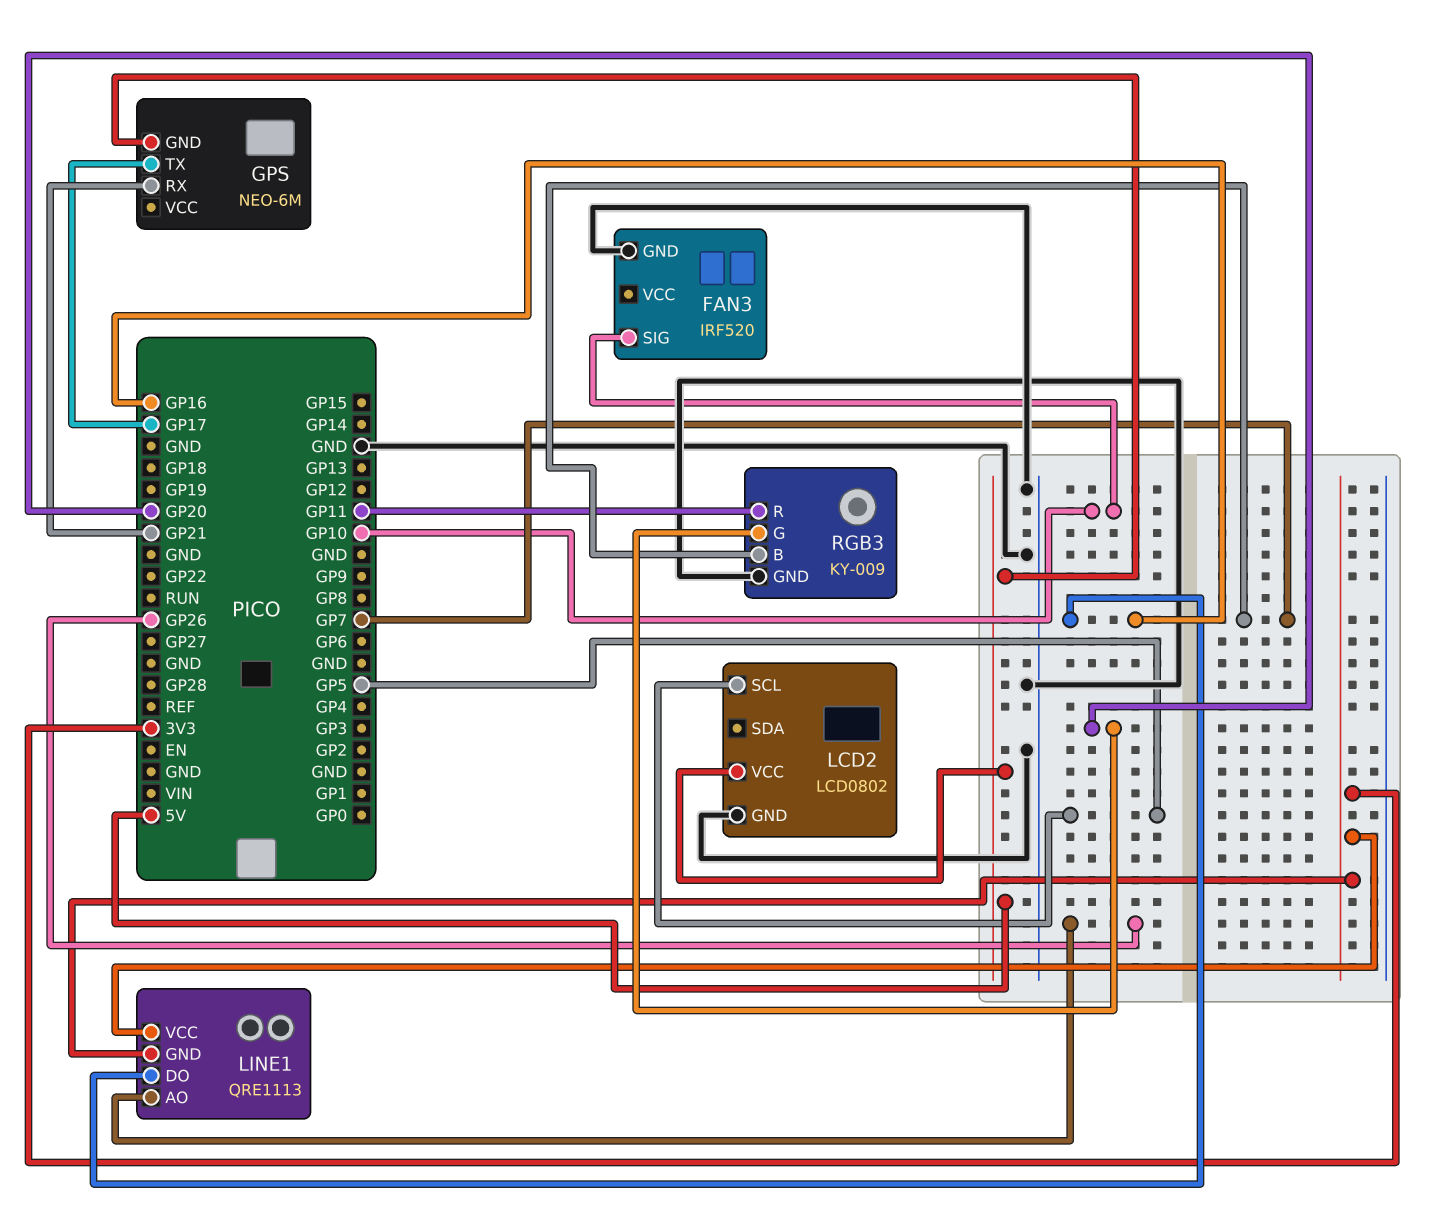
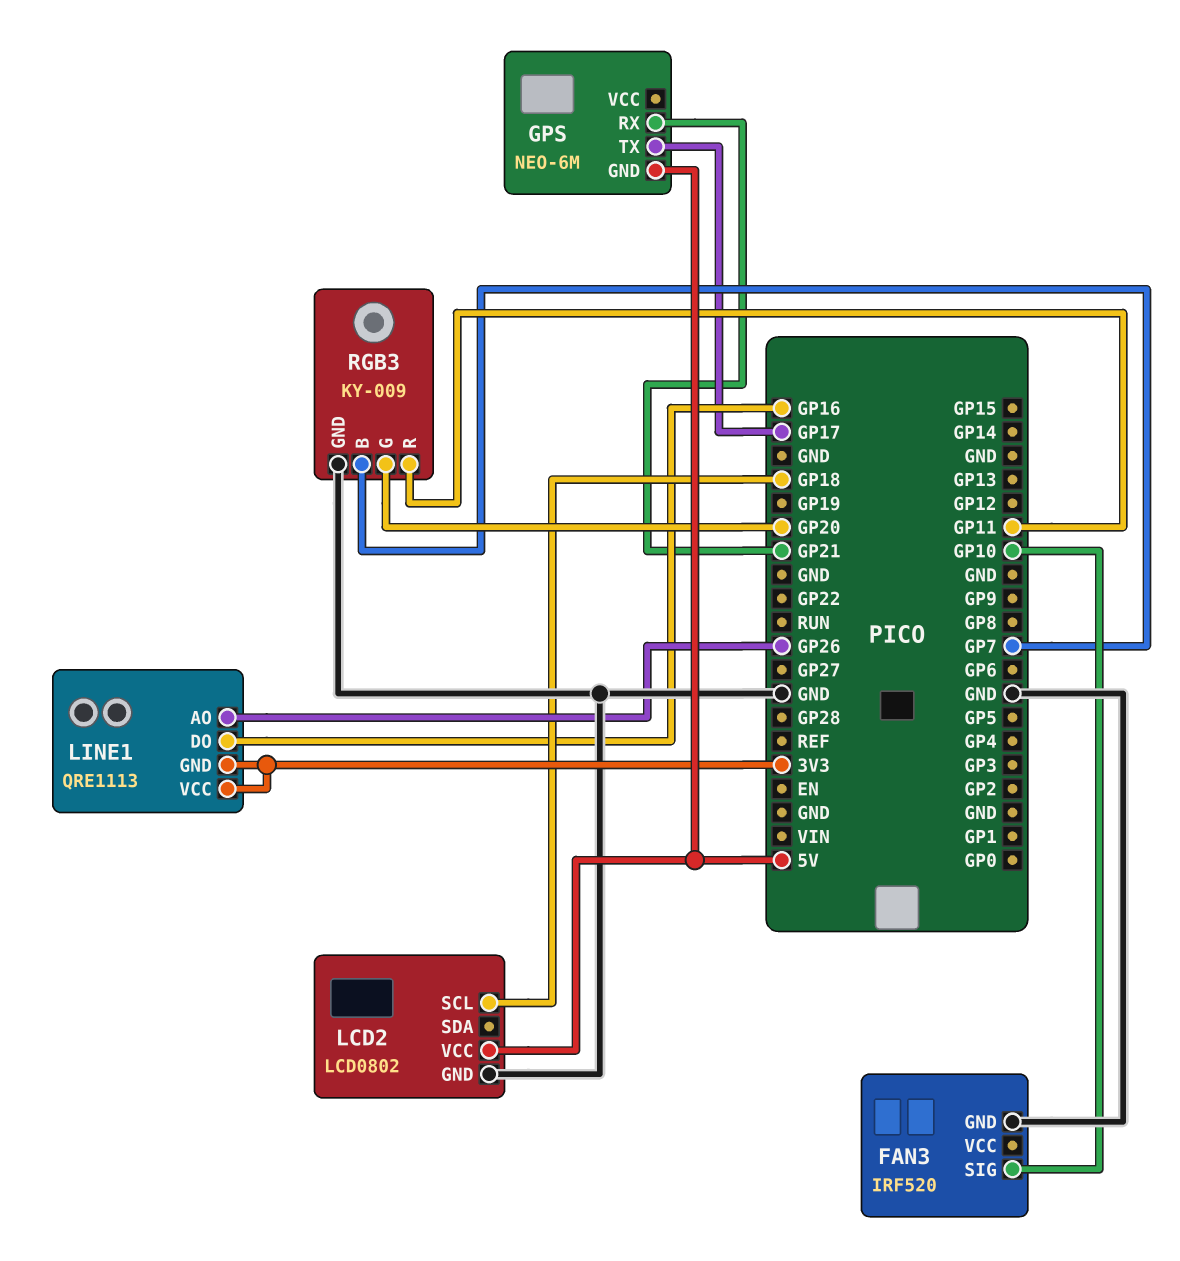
LCD2 pin SCL: GP5 -> GP18

